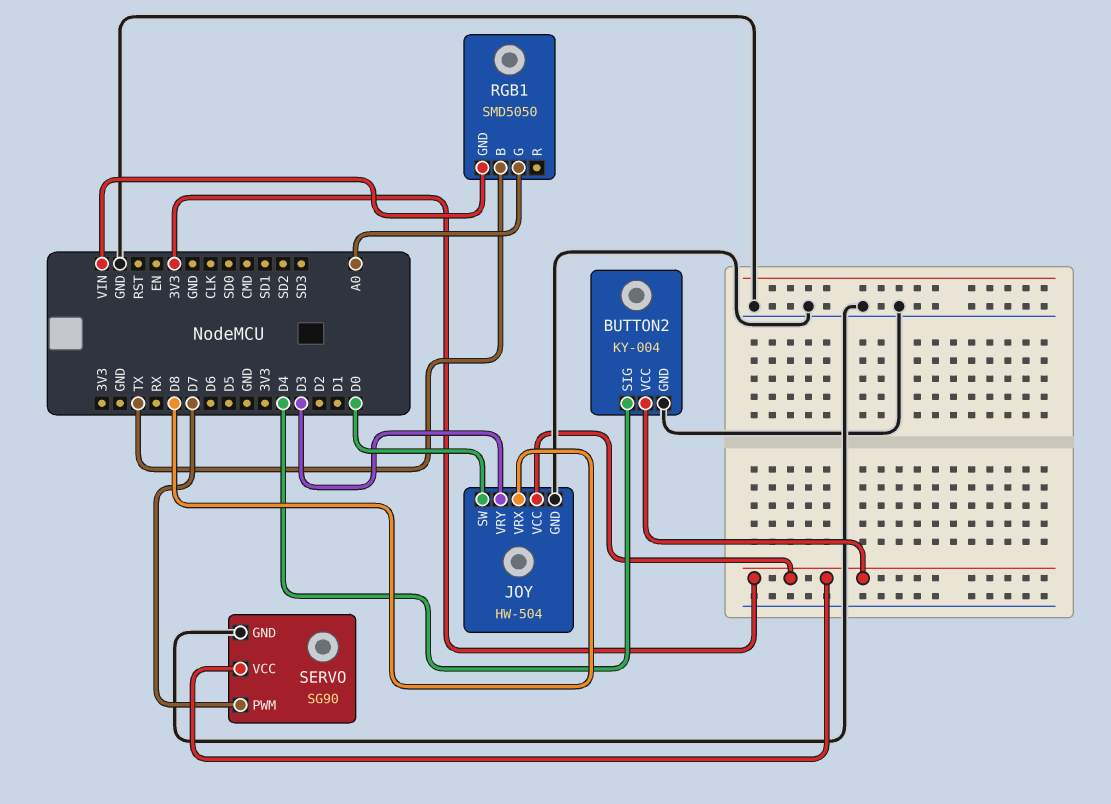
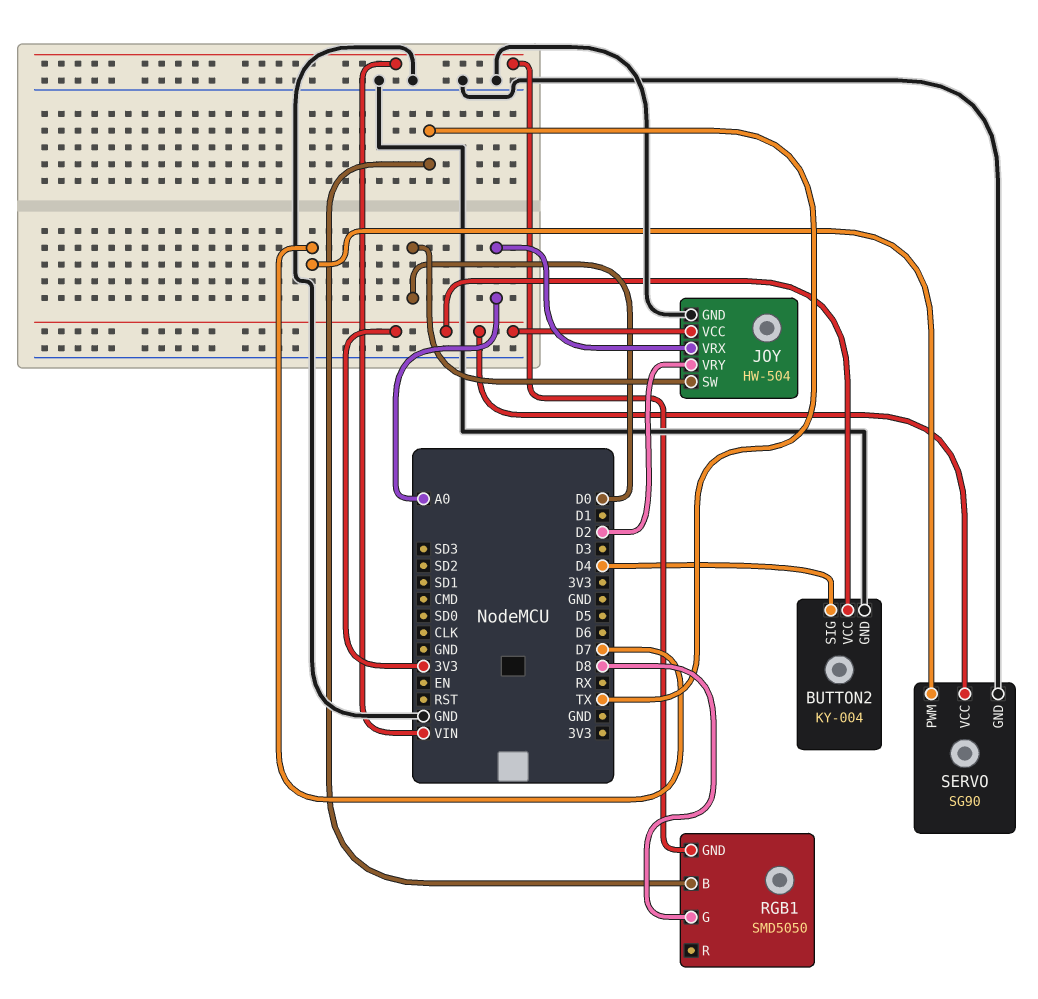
JOY pin VRX: D8 -> A0
JOY pin VRY: D3 -> D2
RGB1 pin G: A0 -> D8

